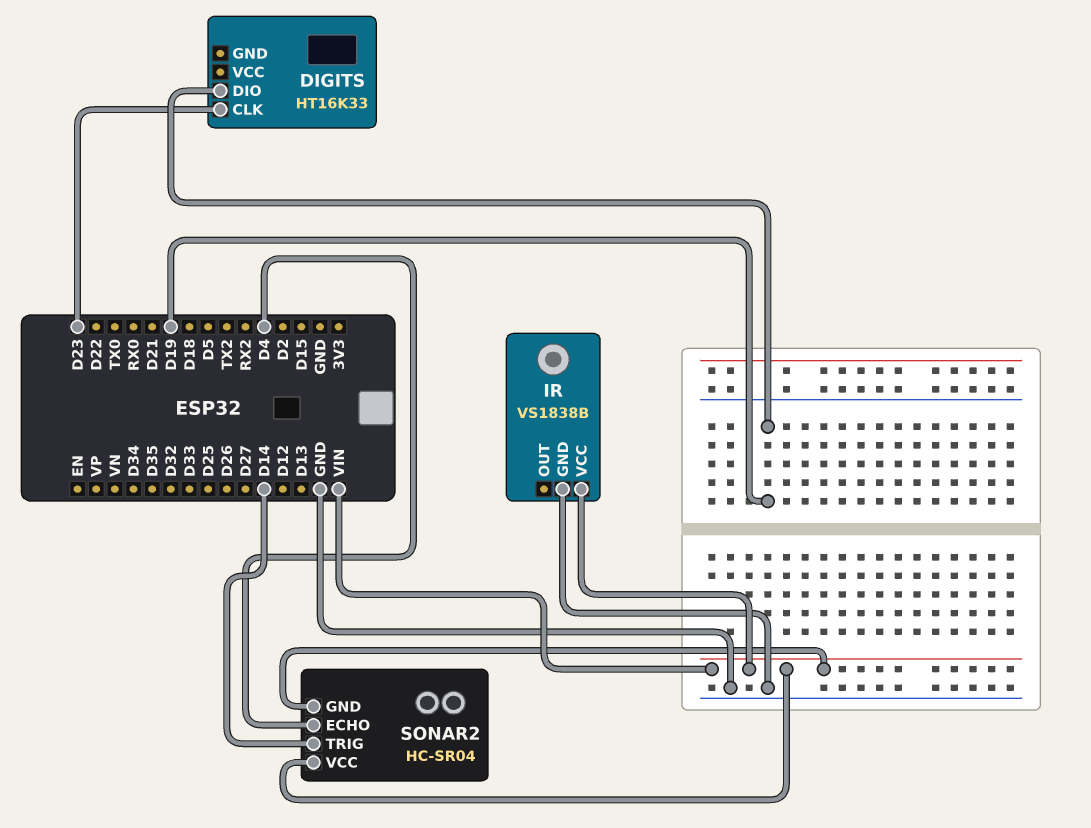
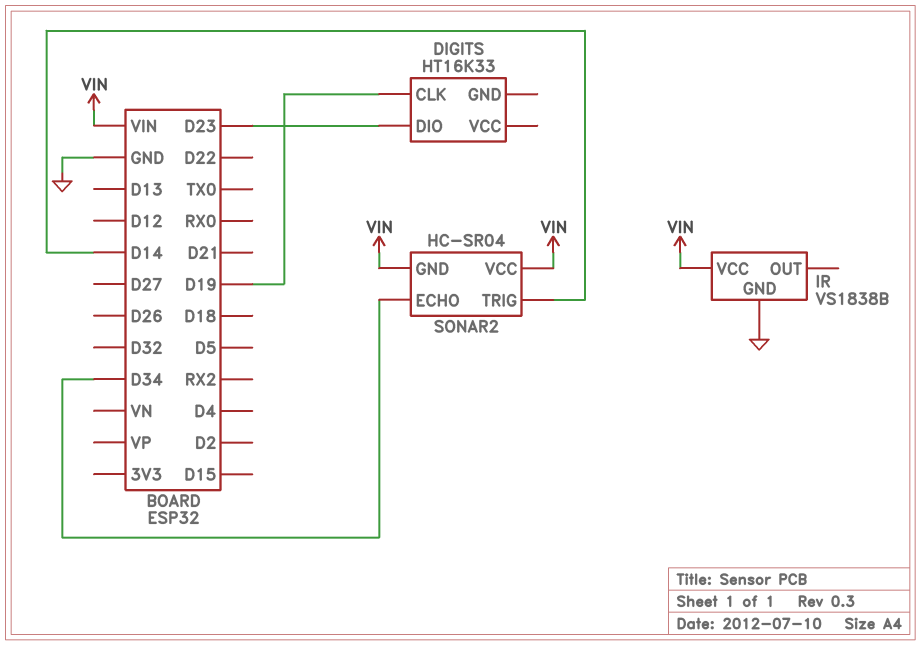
DIGITS pin CLK: D23 -> D19
DIGITS pin DIO: D19 -> D23
SONAR2 pin ECHO: D4 -> D34

